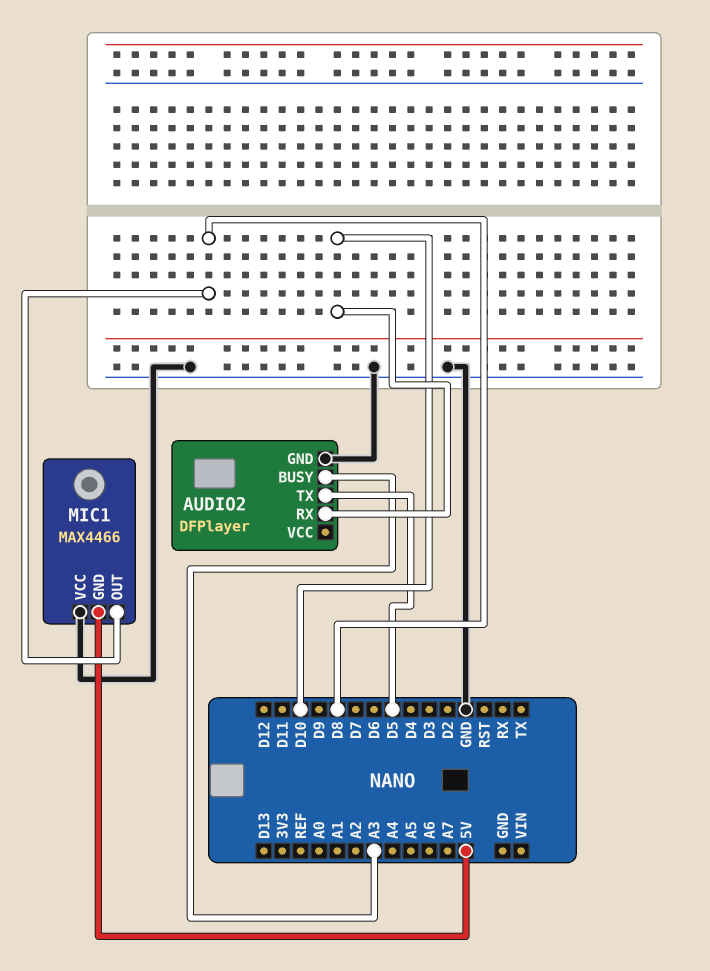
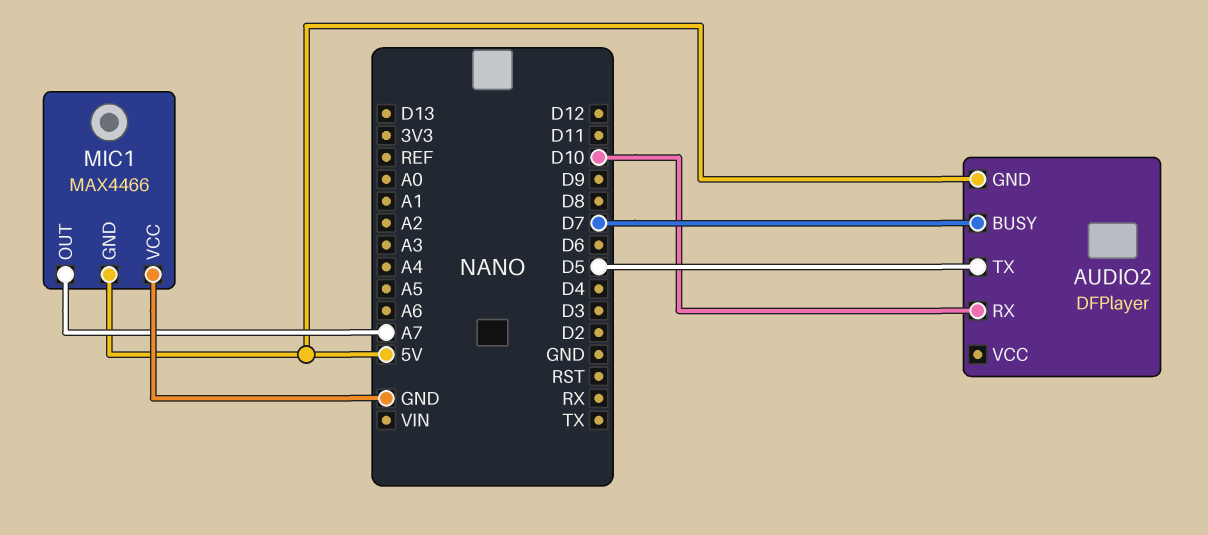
AUDIO2 pin BUSY: A3 -> D7
AUDIO2 pin GND: GND -> 5V
MIC1 pin OUT: D8 -> A7

